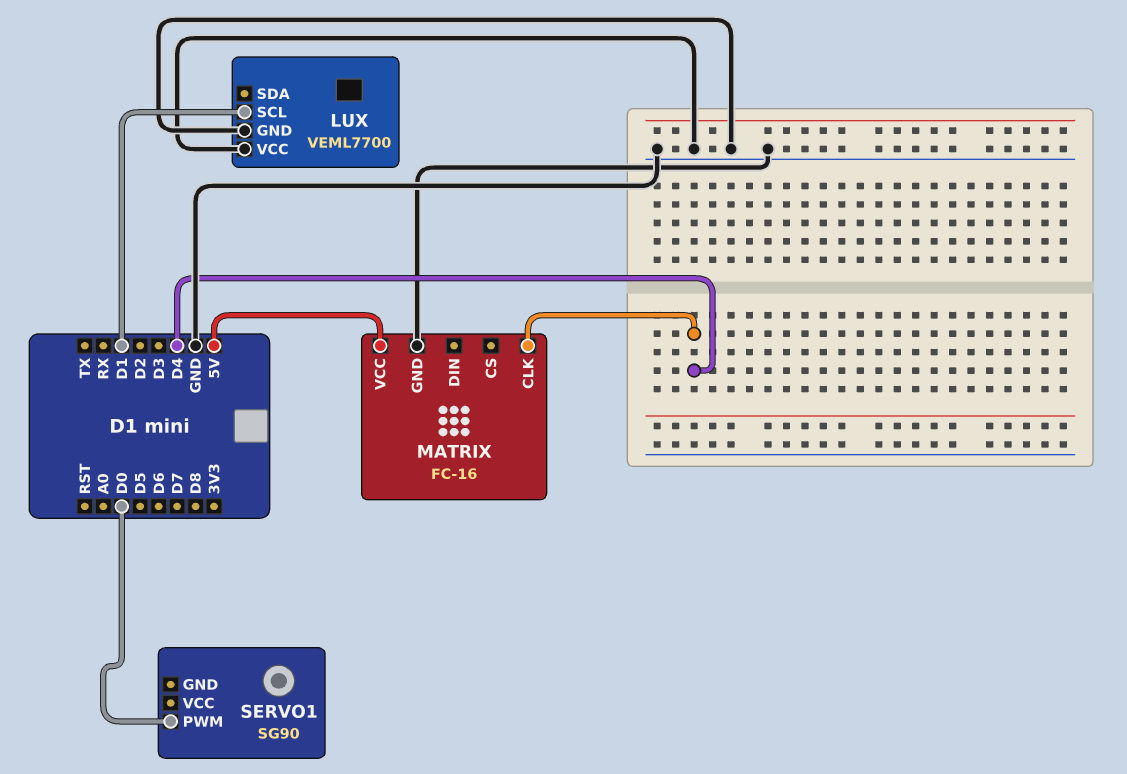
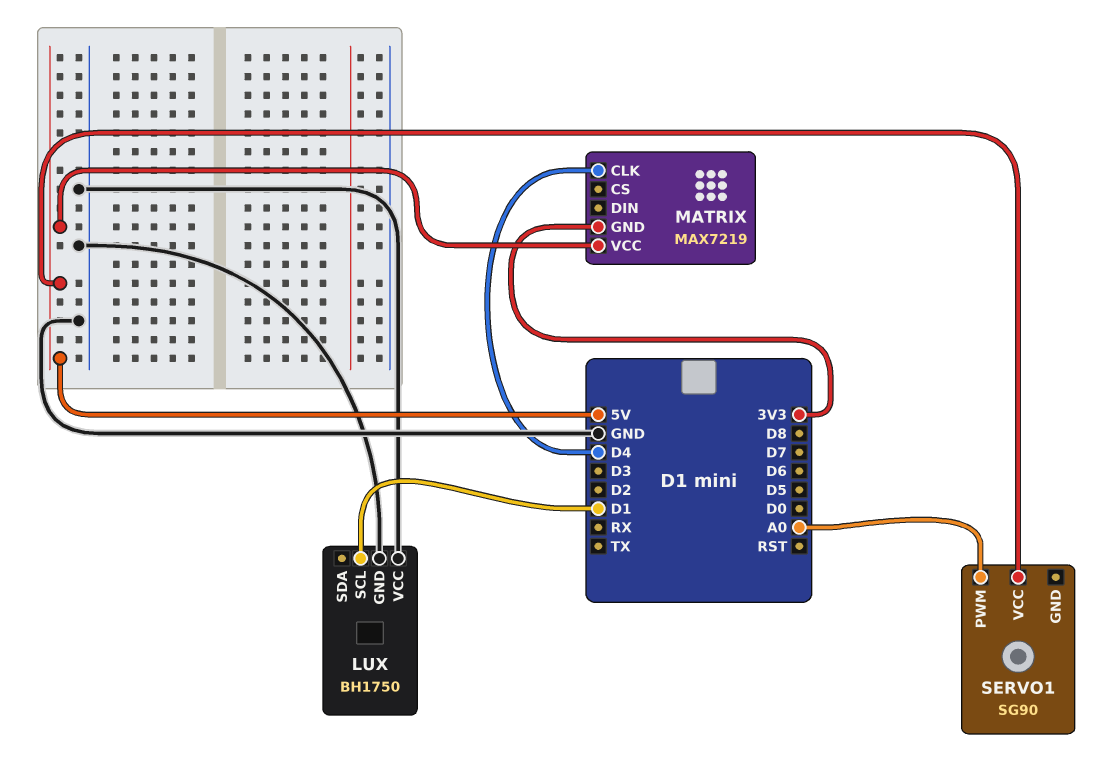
LUX: VEML7700 -> BH1750
MATRIX: FC-16 -> MAX7219
MATRIX pin GND: GND -> 3V3
SERVO1 pin PWM: D0 -> A0
SERVO1 pin VCC: none -> 5V

